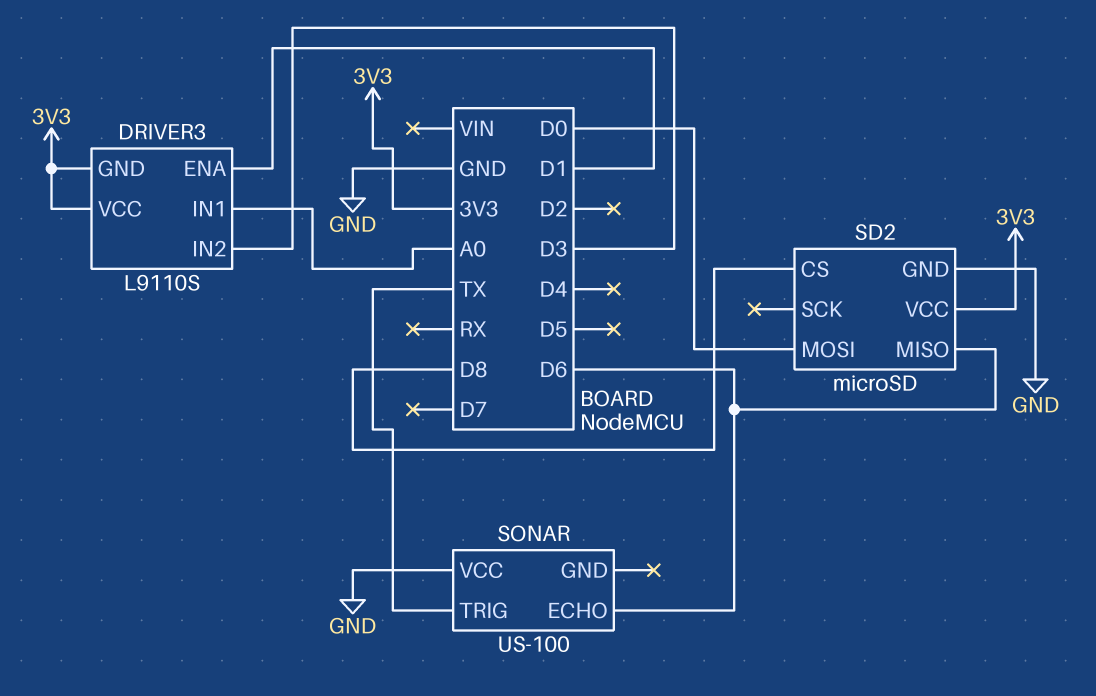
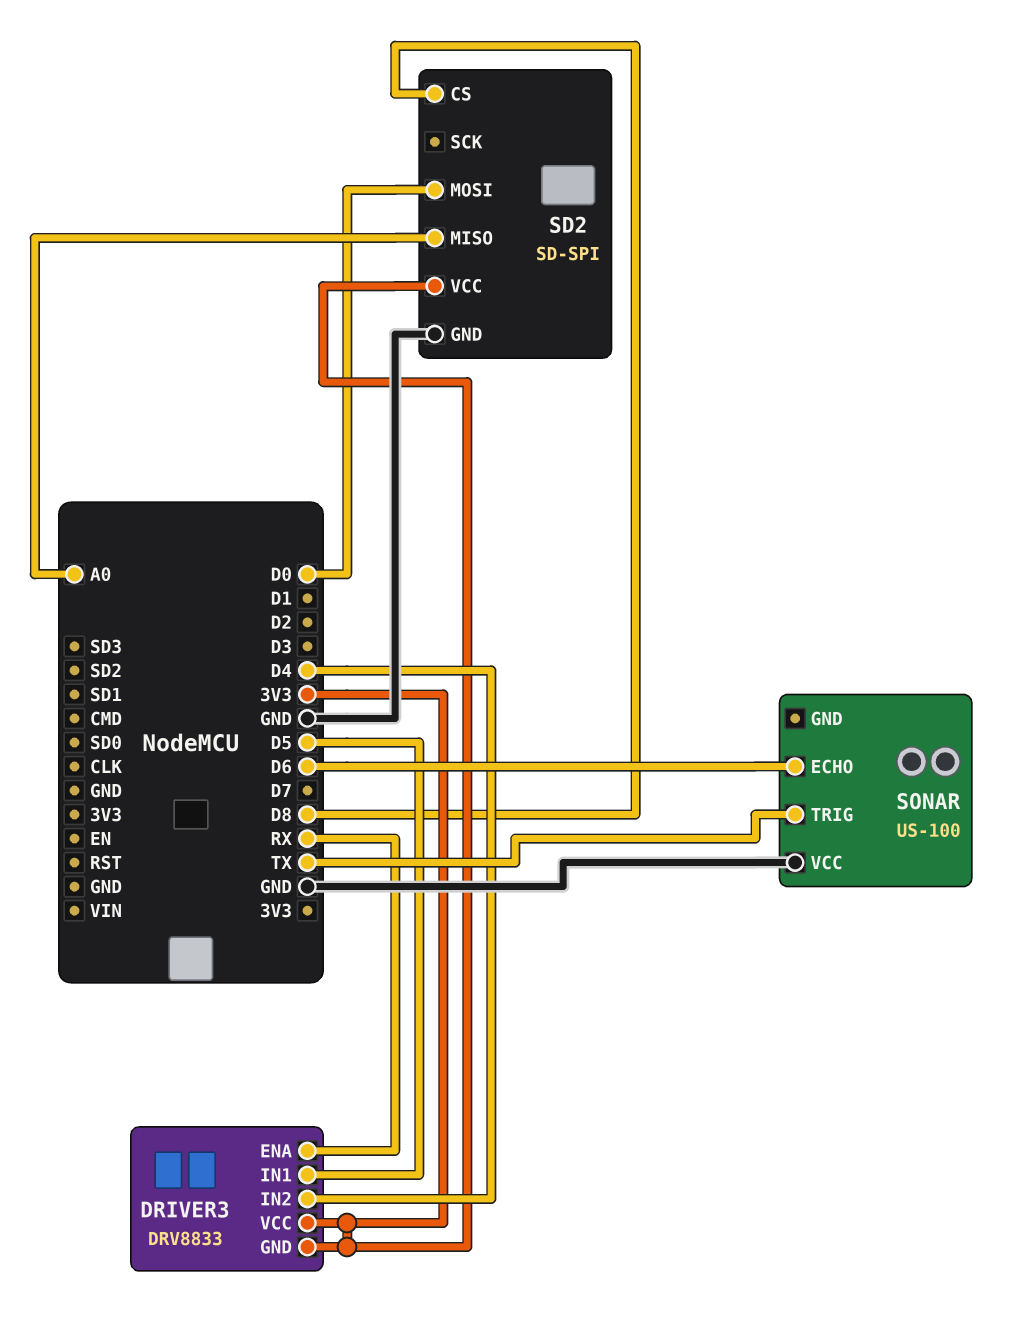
DRIVER3: L9110S -> DRV8833
DRIVER3 pin ENA: D1 -> RX
DRIVER3 pin IN1: A0 -> D5
DRIVER3 pin IN2: D3 -> D4
SD2: microSD -> SD-SPI
SD2 pin MISO: D6 -> A0

